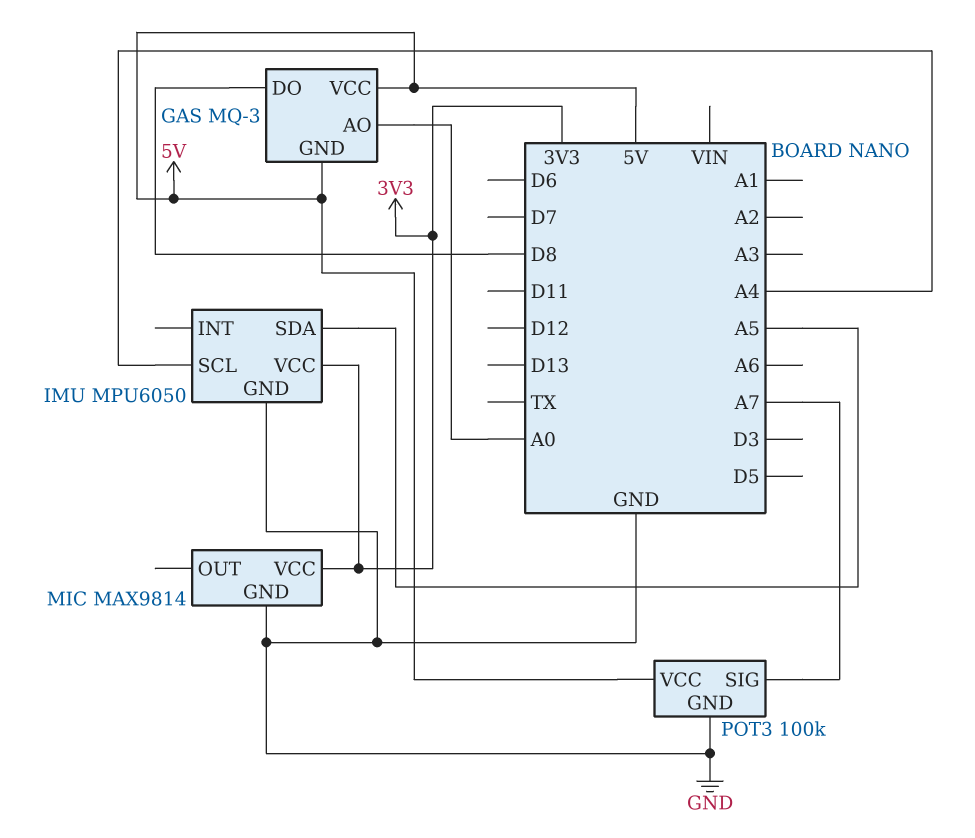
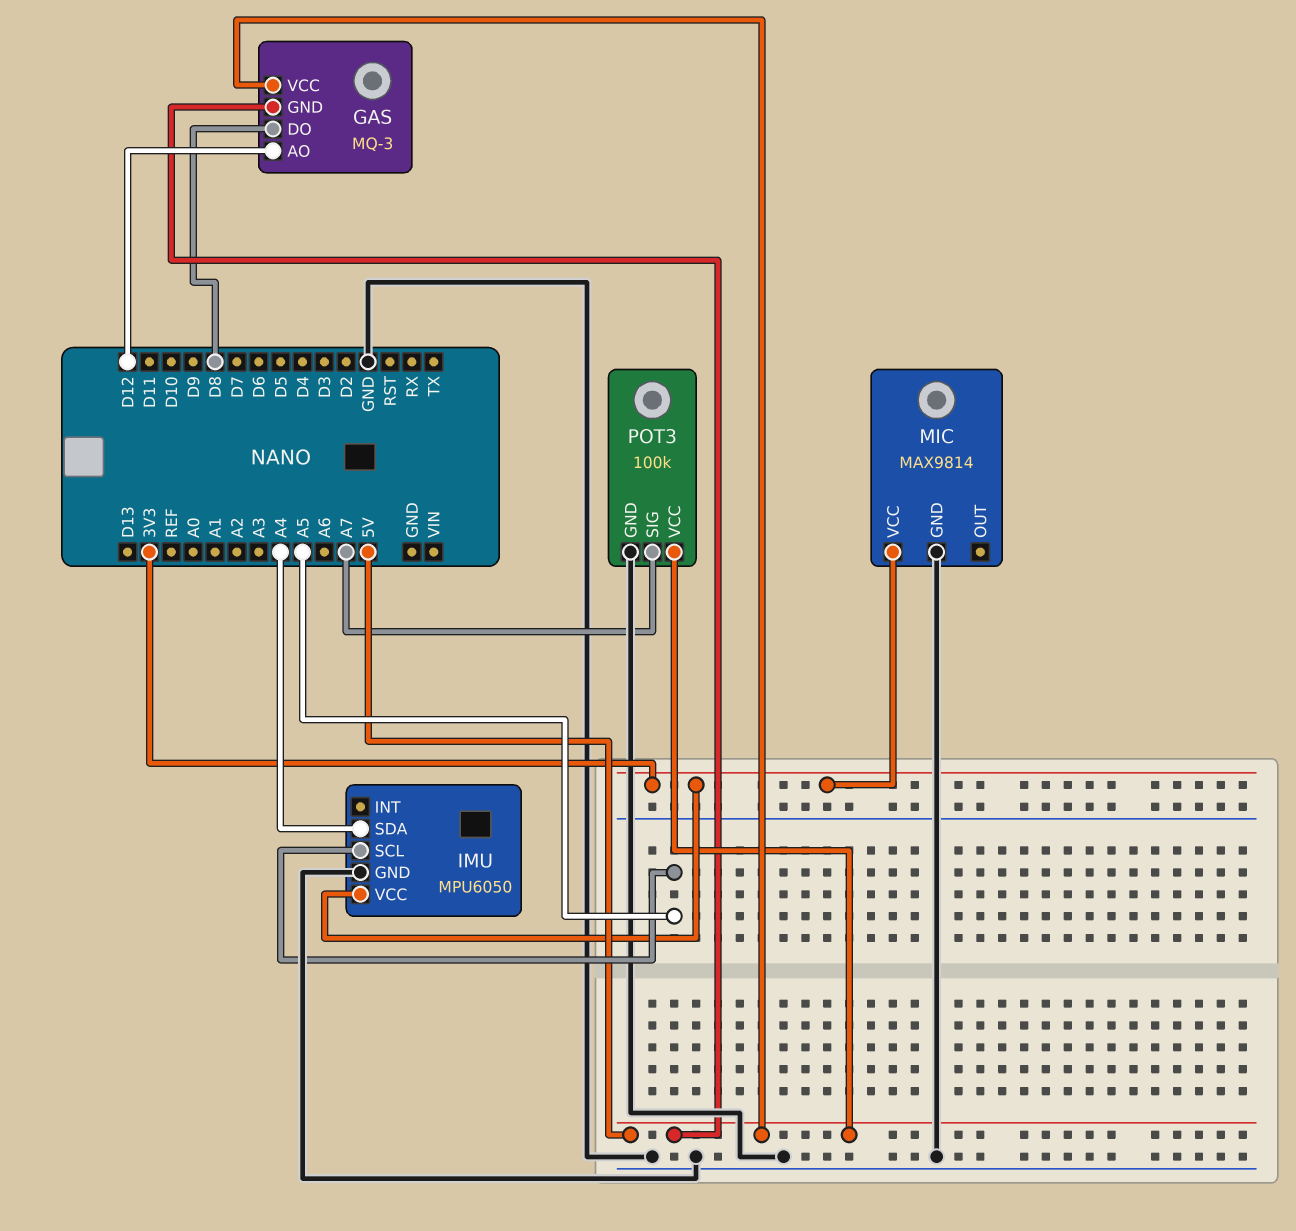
GAS pin AO: A0 -> D12
IMU pin SCL: A4 -> A5
IMU pin SDA: A5 -> A4

